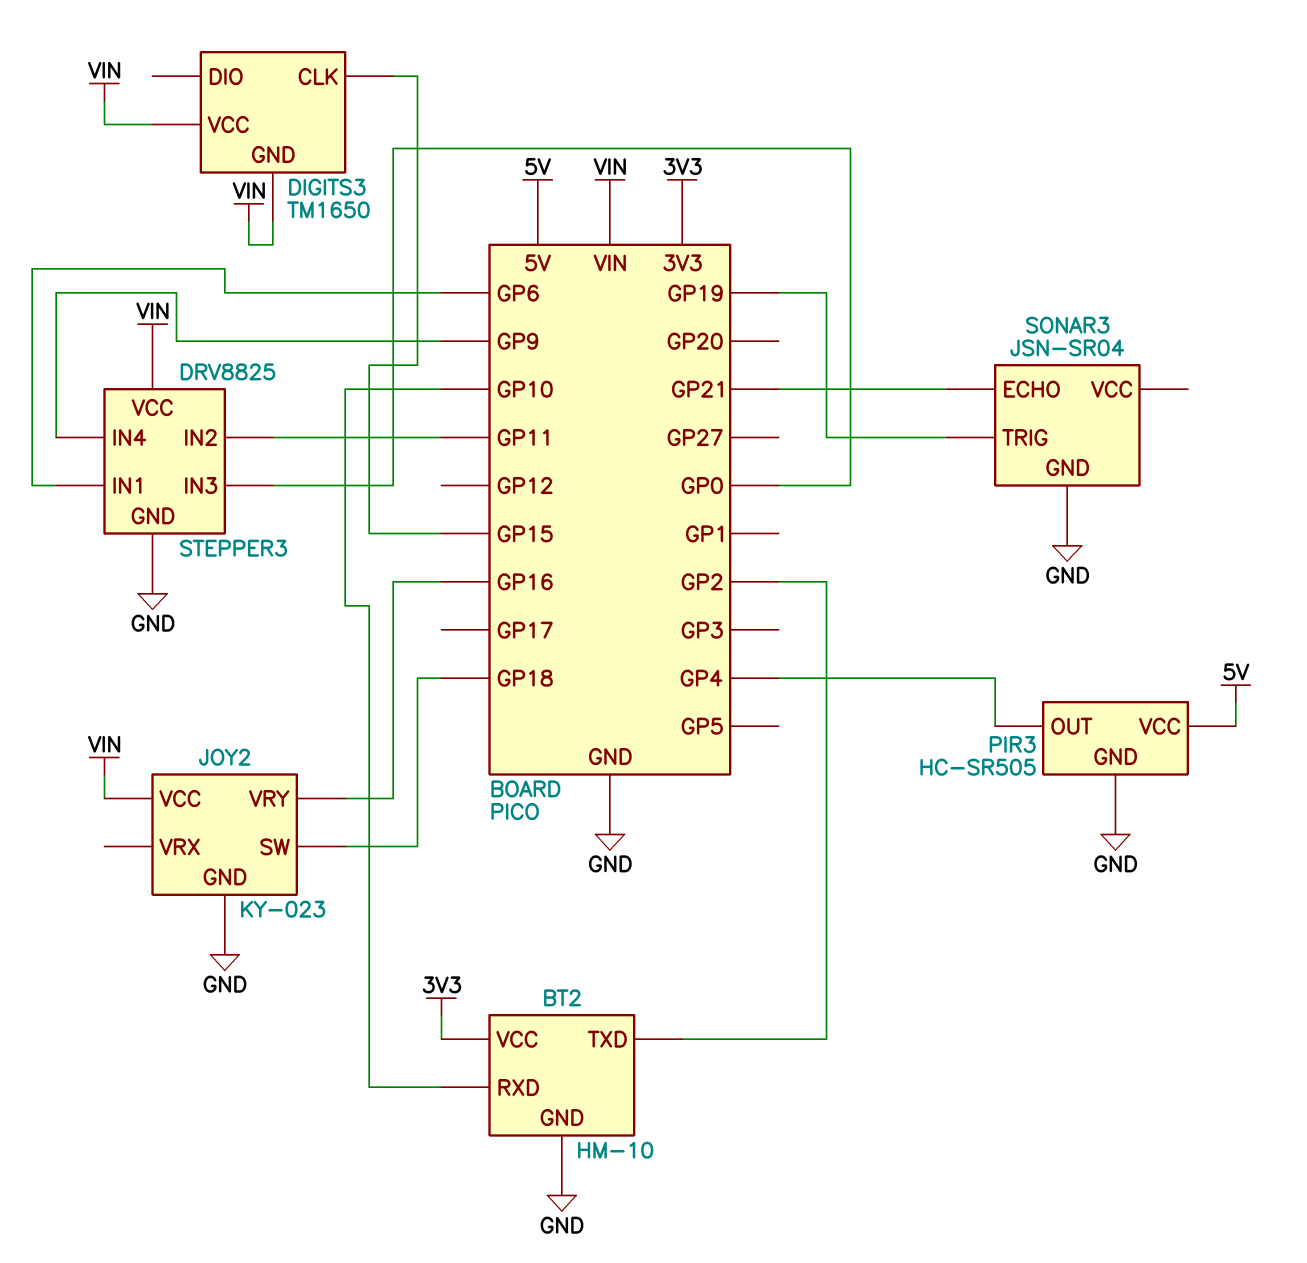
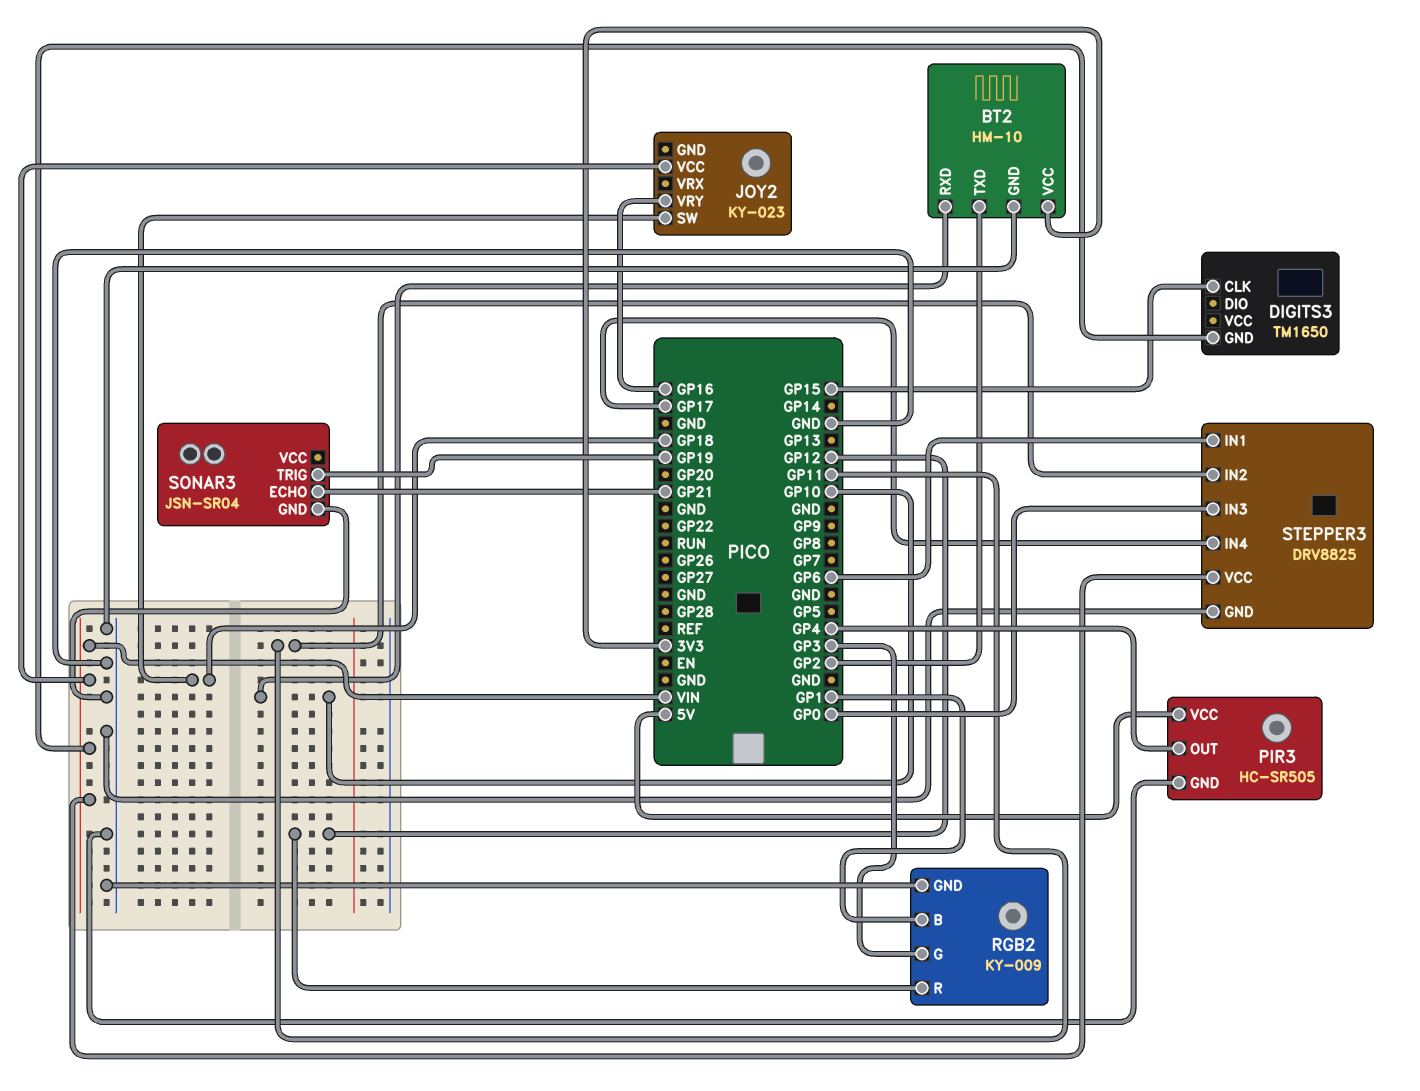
DIGITS3 pin VCC: VIN -> none
JOY2 pin GND: GND -> none
RGB2: none -> KY-009
RGB2 pin B: none -> GP1
RGB2 pin G: none -> GP3
RGB2 pin GND: none -> GND
RGB2 pin R: none -> GP12
STEPPER3 pin IN4: GP9 -> GP17

